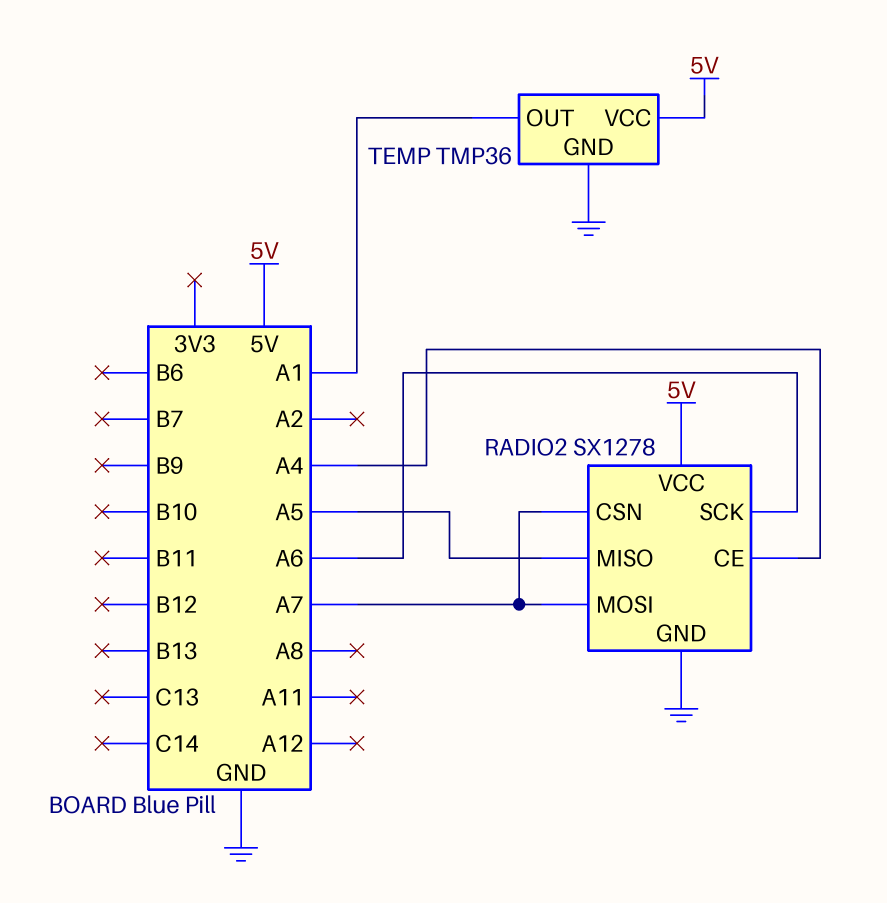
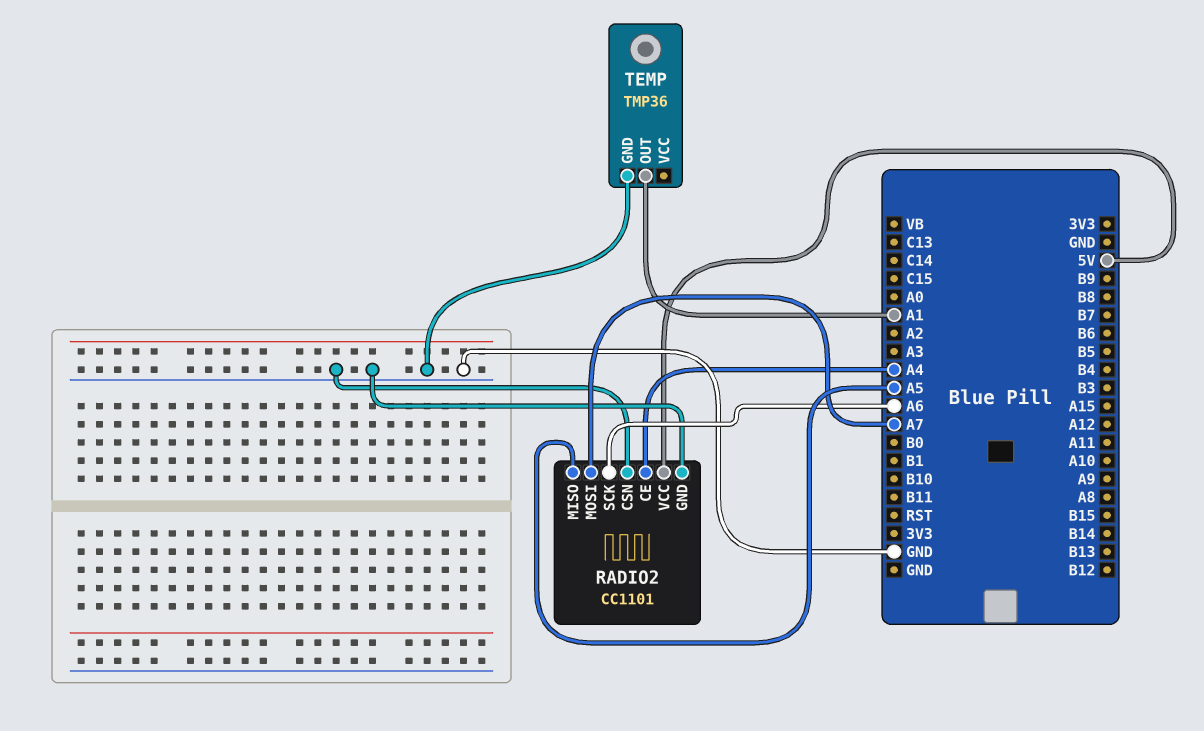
RADIO2: SX1278 -> CC1101
RADIO2 pin CSN: A7 -> GND
TEMP pin VCC: 5V -> none

